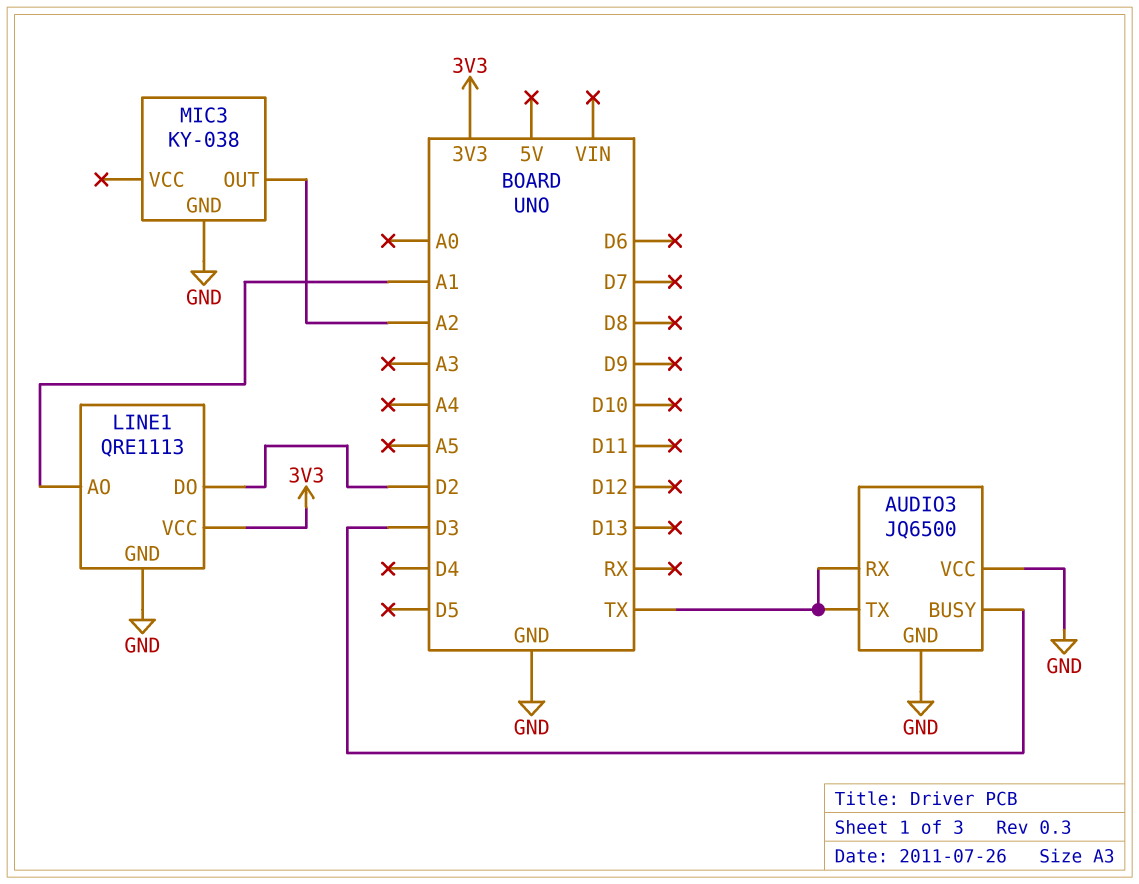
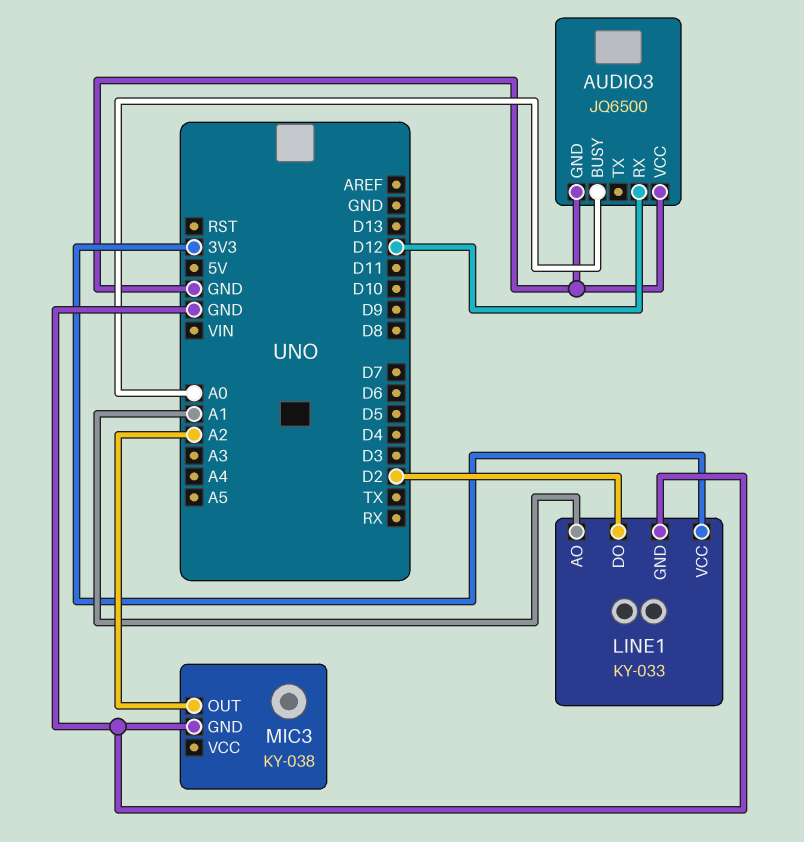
AUDIO3 pin BUSY: D3 -> A0
AUDIO3 pin RX: TX -> D12
AUDIO3 pin TX: TX -> none
LINE1: QRE1113 -> KY-033

